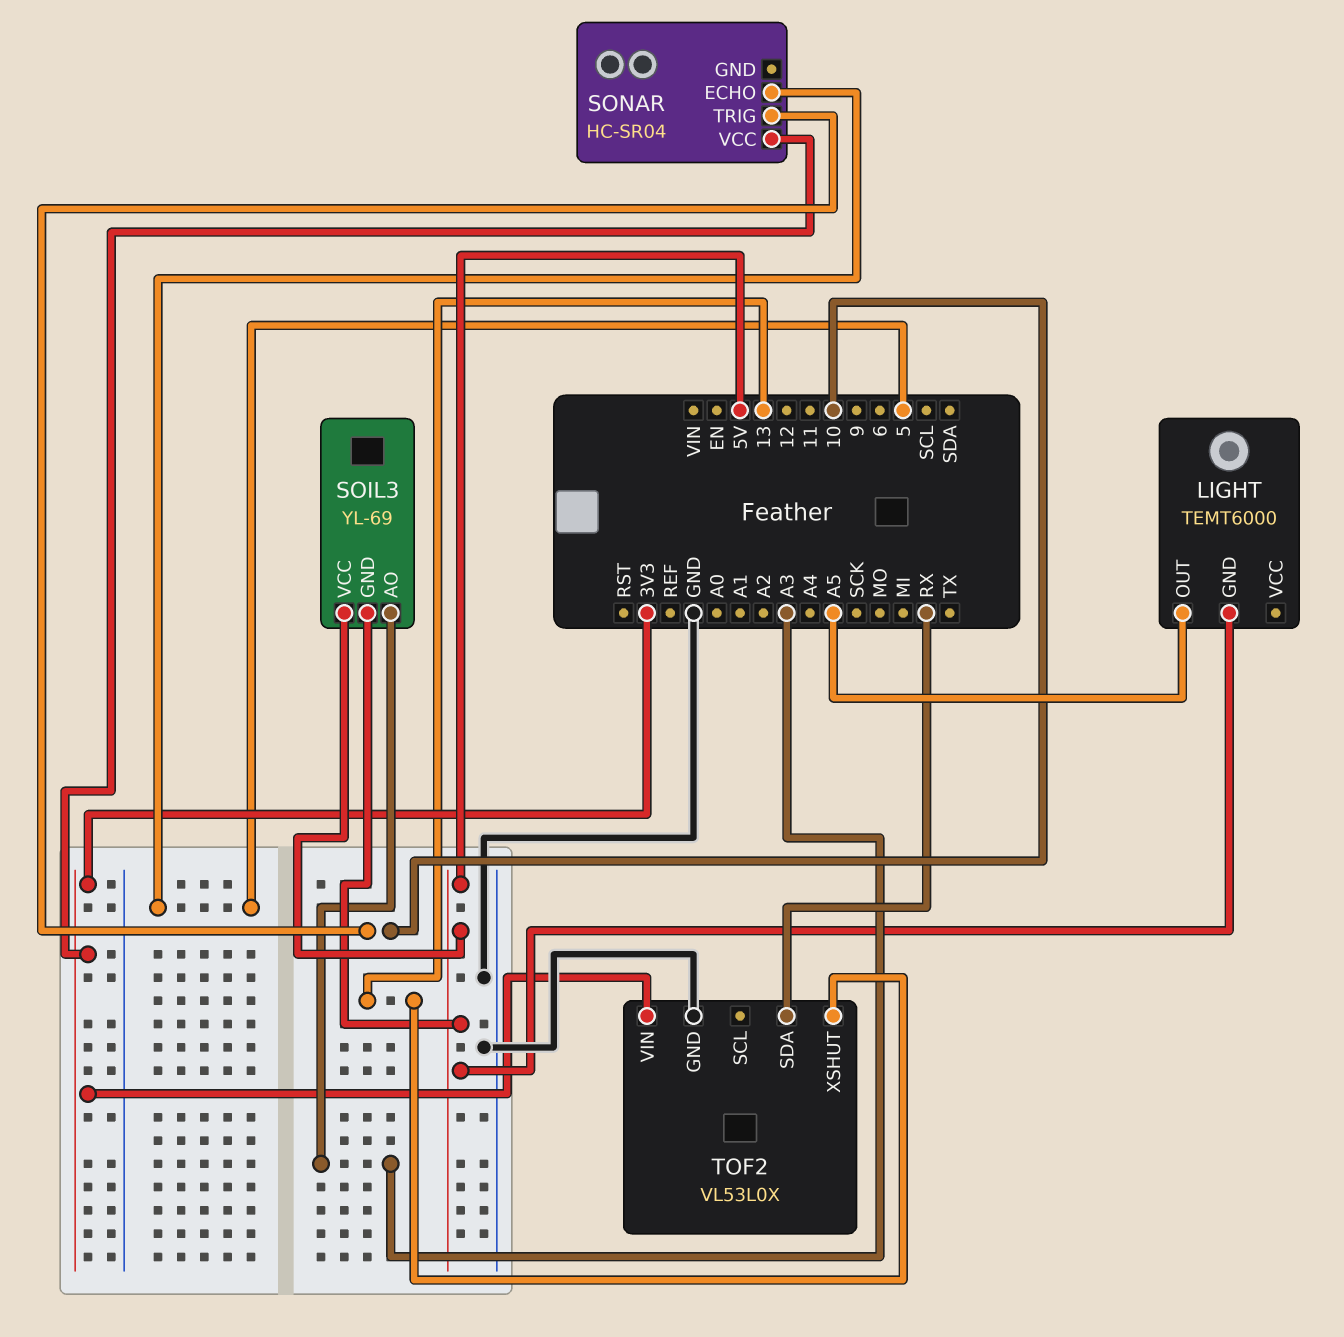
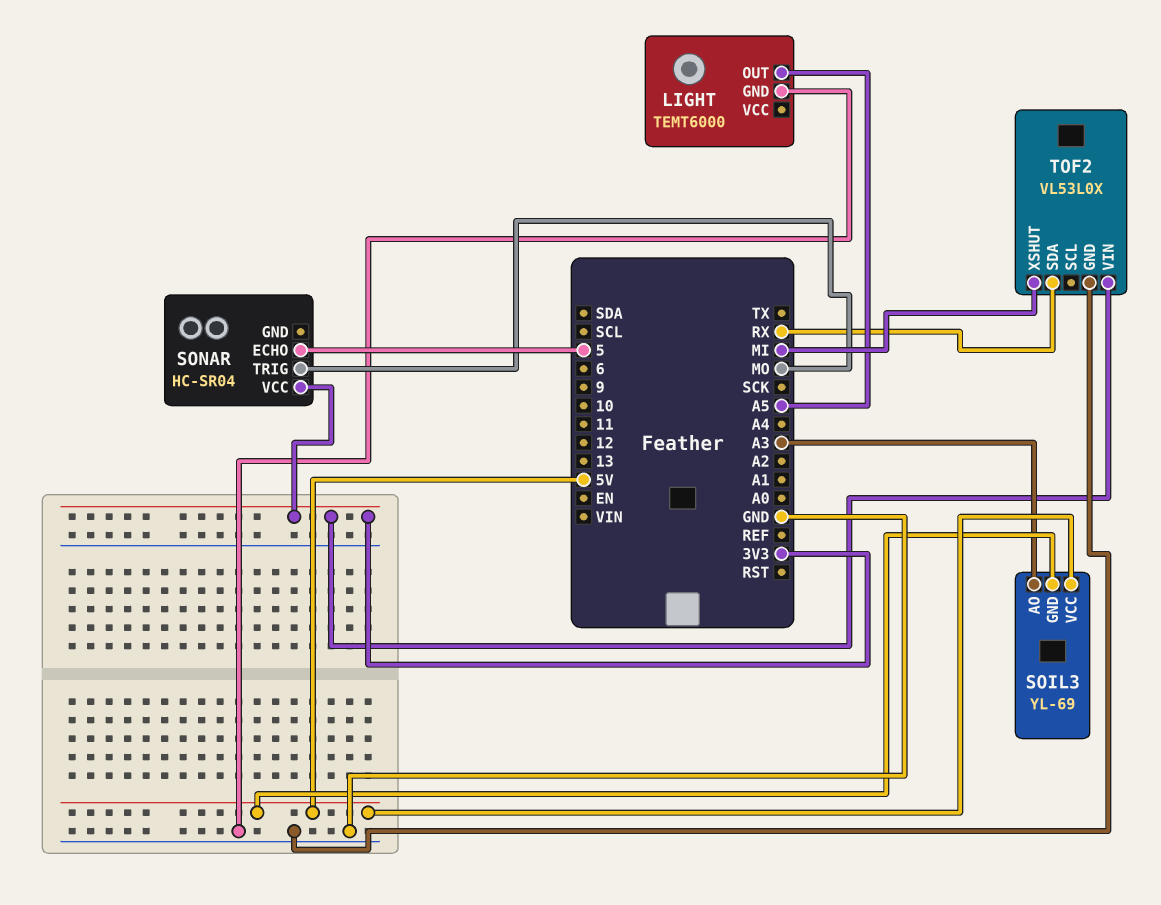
LIGHT pin GND: 5V -> GND
SONAR pin TRIG: 10 -> MO
TOF2 pin XSHUT: 13 -> MI

